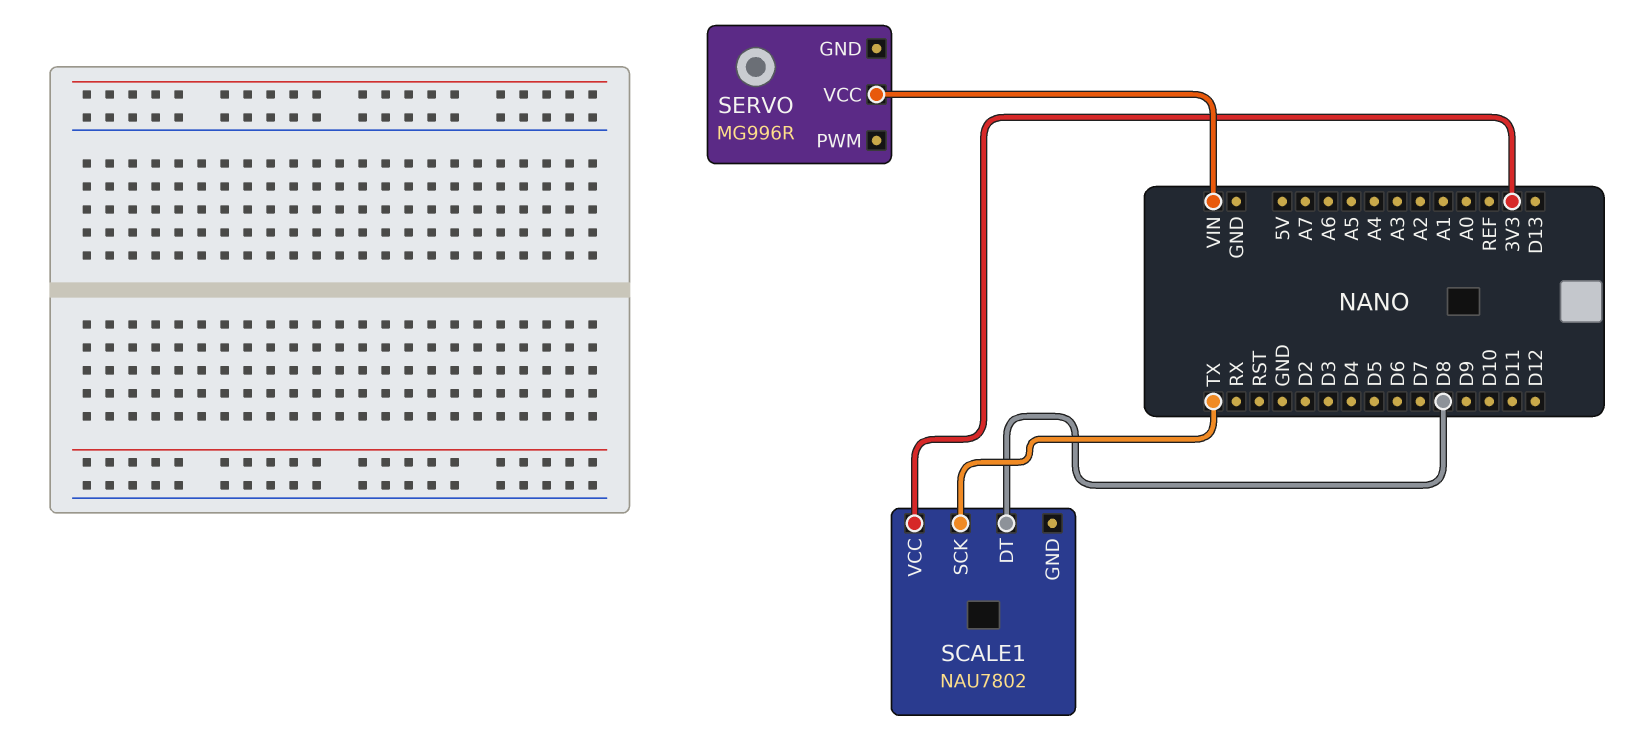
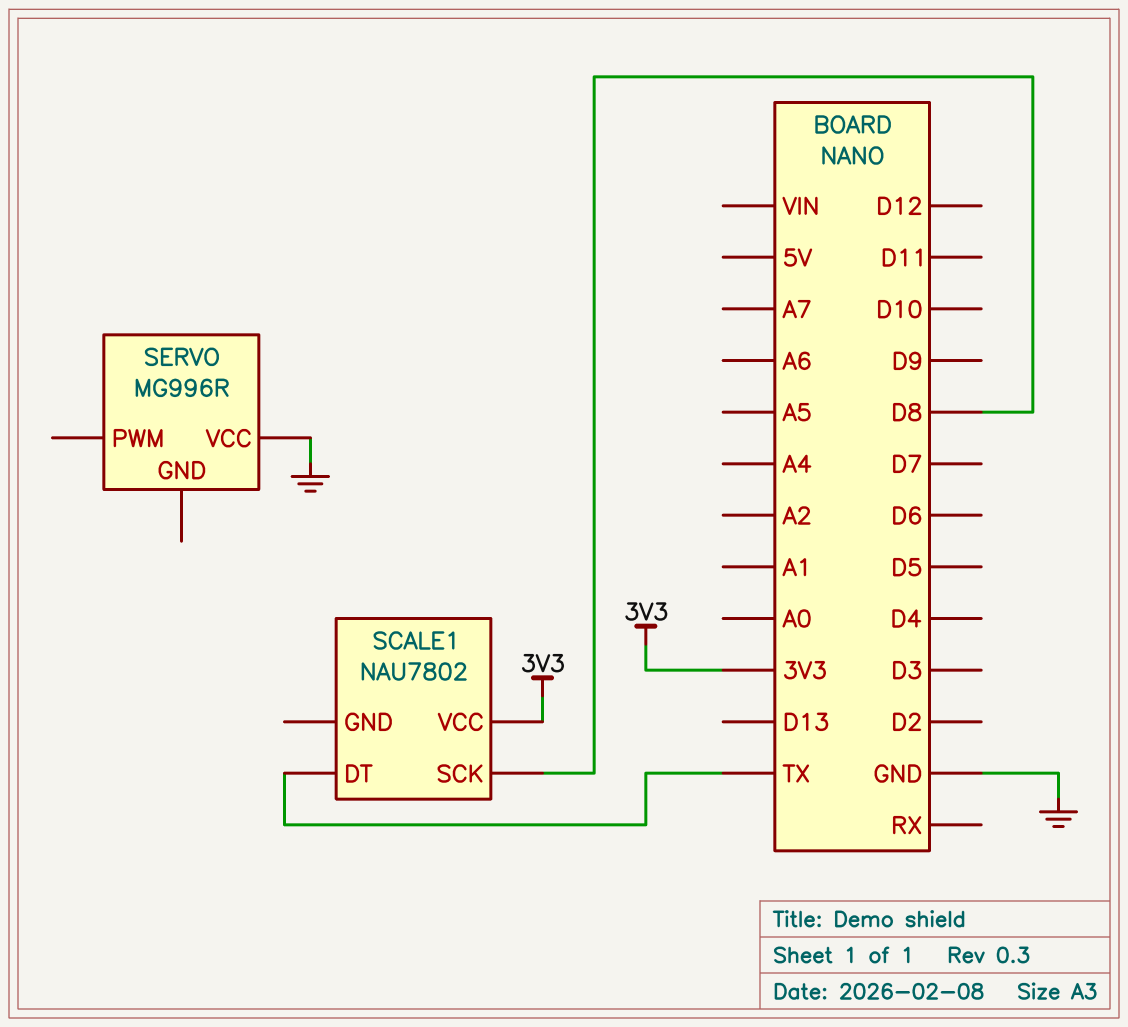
SCALE1 pin DT: D8 -> TX
SCALE1 pin SCK: TX -> D8
SERVO pin VCC: VIN -> GND

